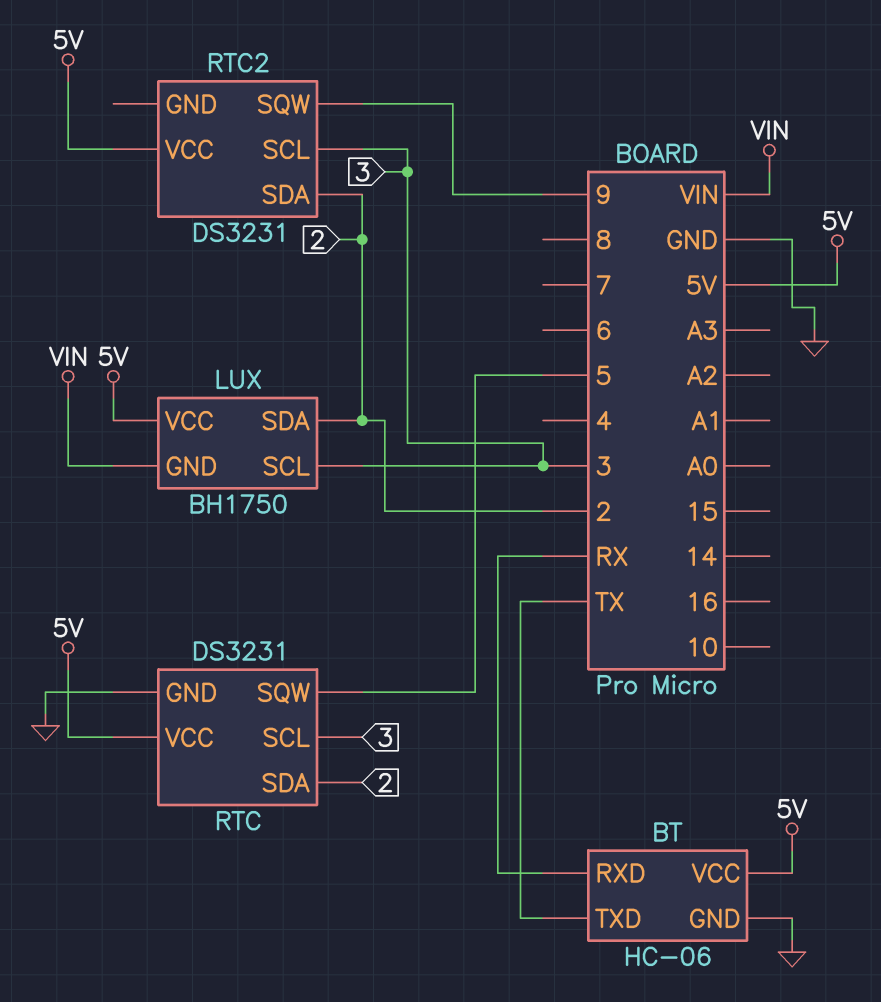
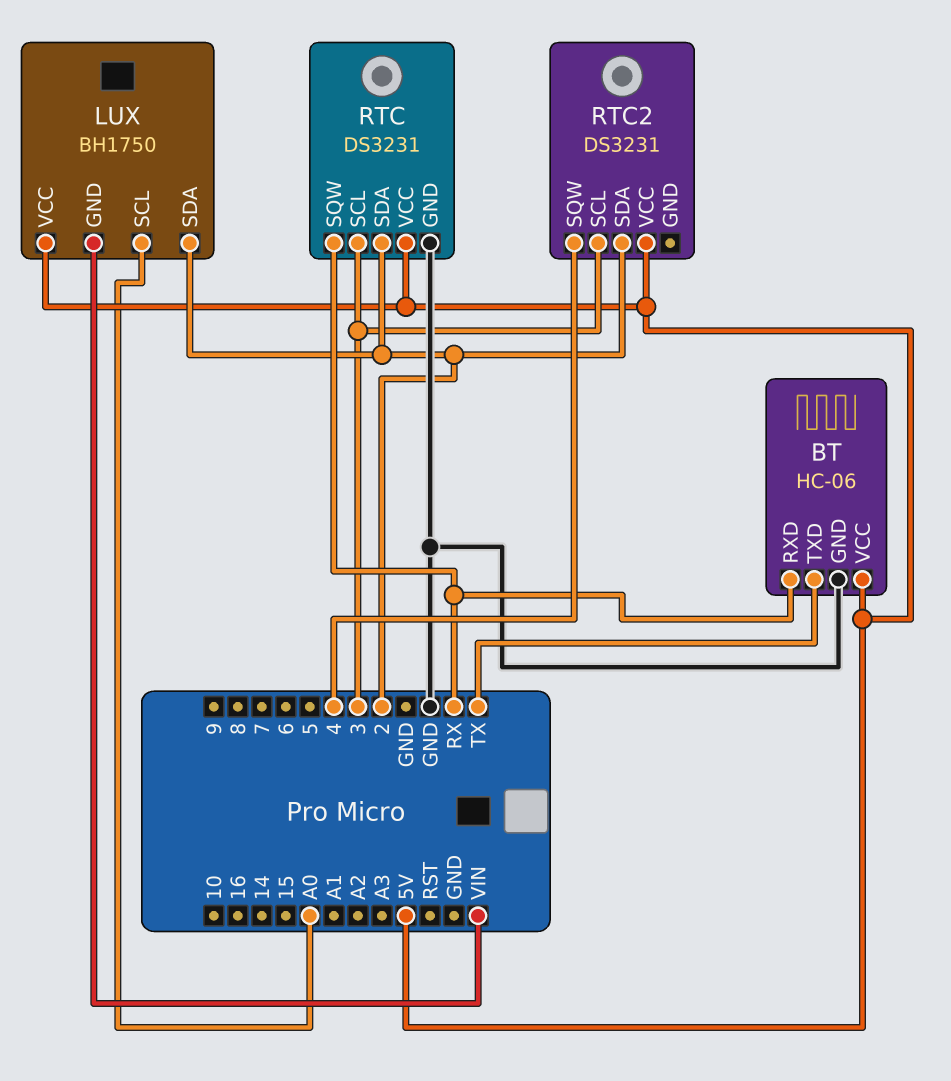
LUX pin SCL: 3 -> A0
RTC pin SQW: 5 -> RX
RTC2 pin SQW: 9 -> 4

